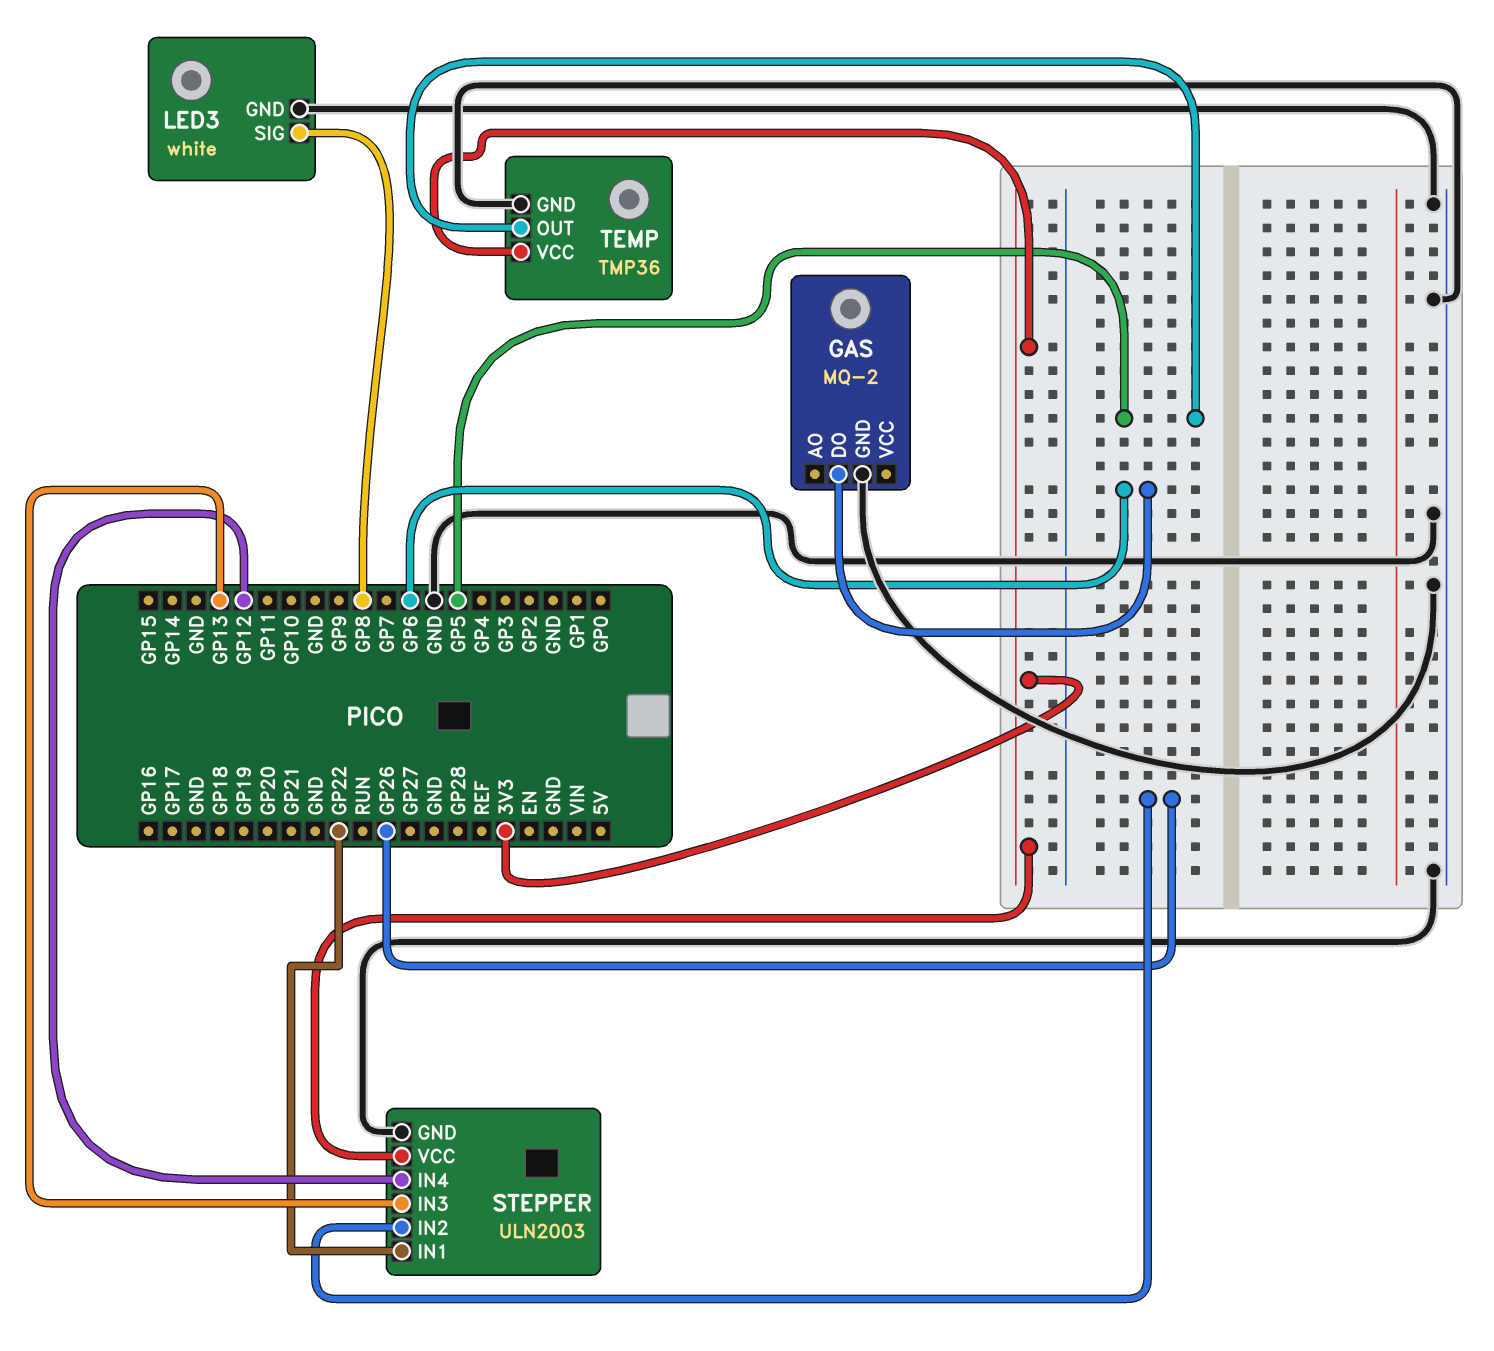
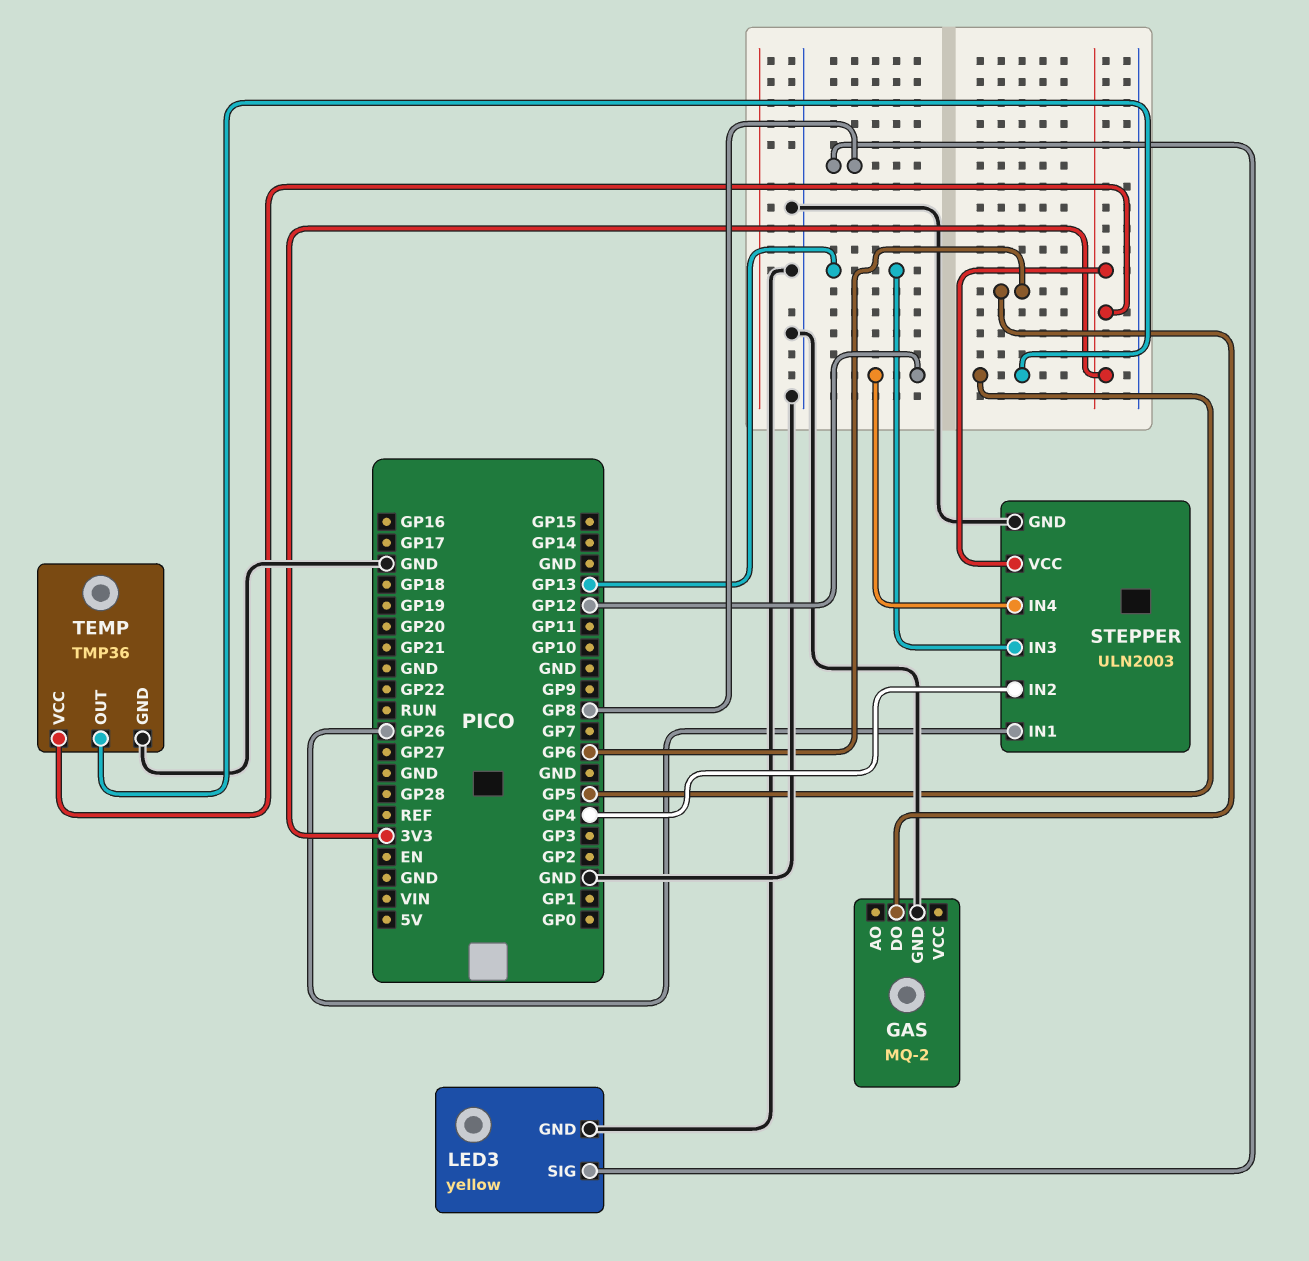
LED3: white -> yellow
STEPPER pin IN1: GP22 -> GP26
STEPPER pin IN2: GP26 -> GP4

